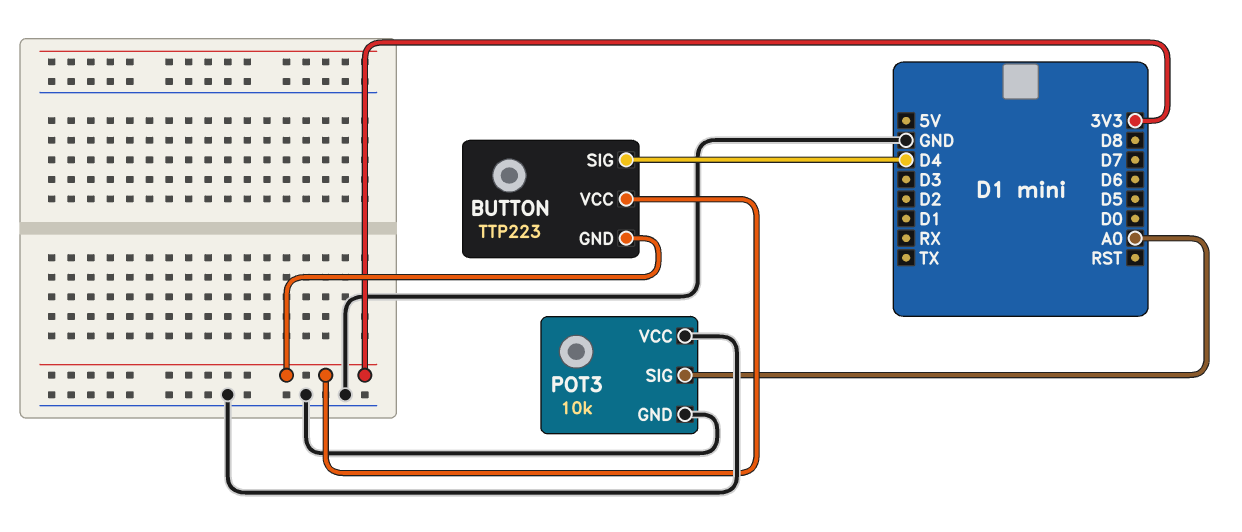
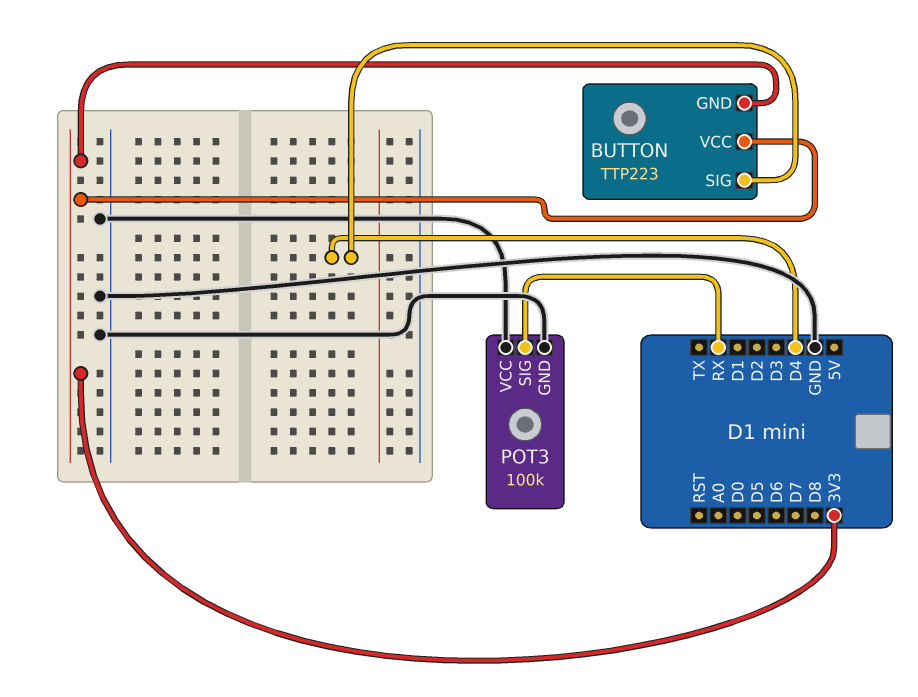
POT3: 10k -> 100k
POT3 pin SIG: A0 -> RX

